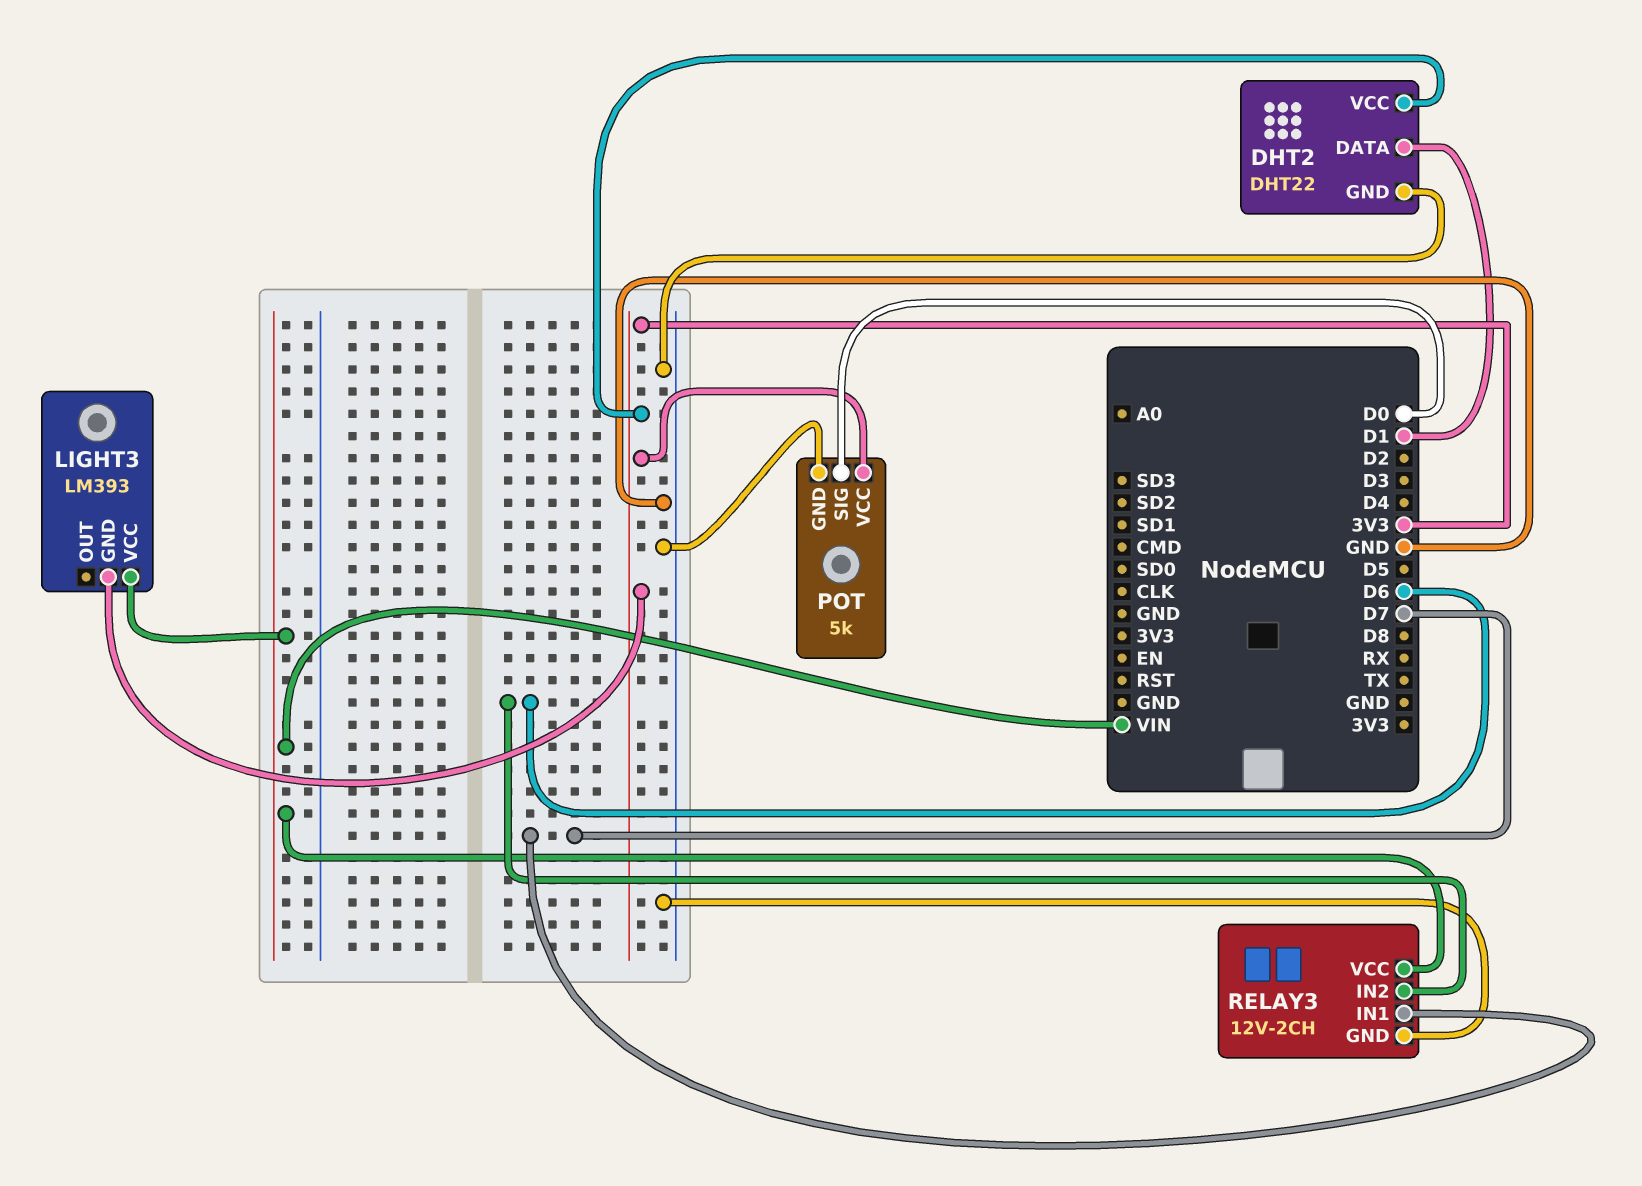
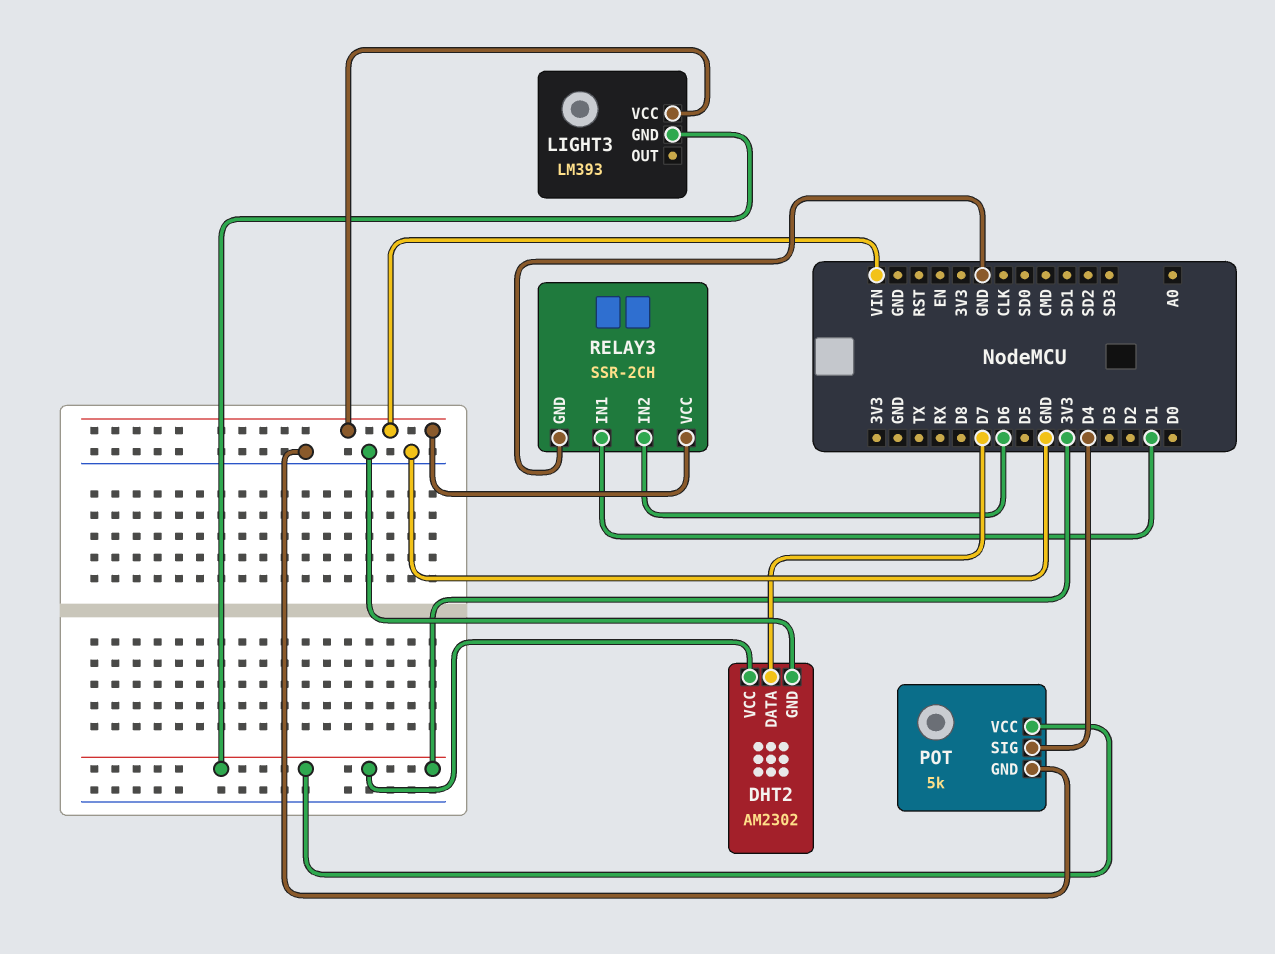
DHT2: DHT22 -> AM2302
DHT2 pin DATA: D1 -> D7
POT pin SIG: D0 -> D4
RELAY3: 12V-2CH -> SSR-2CH
RELAY3 pin IN1: D7 -> D1

